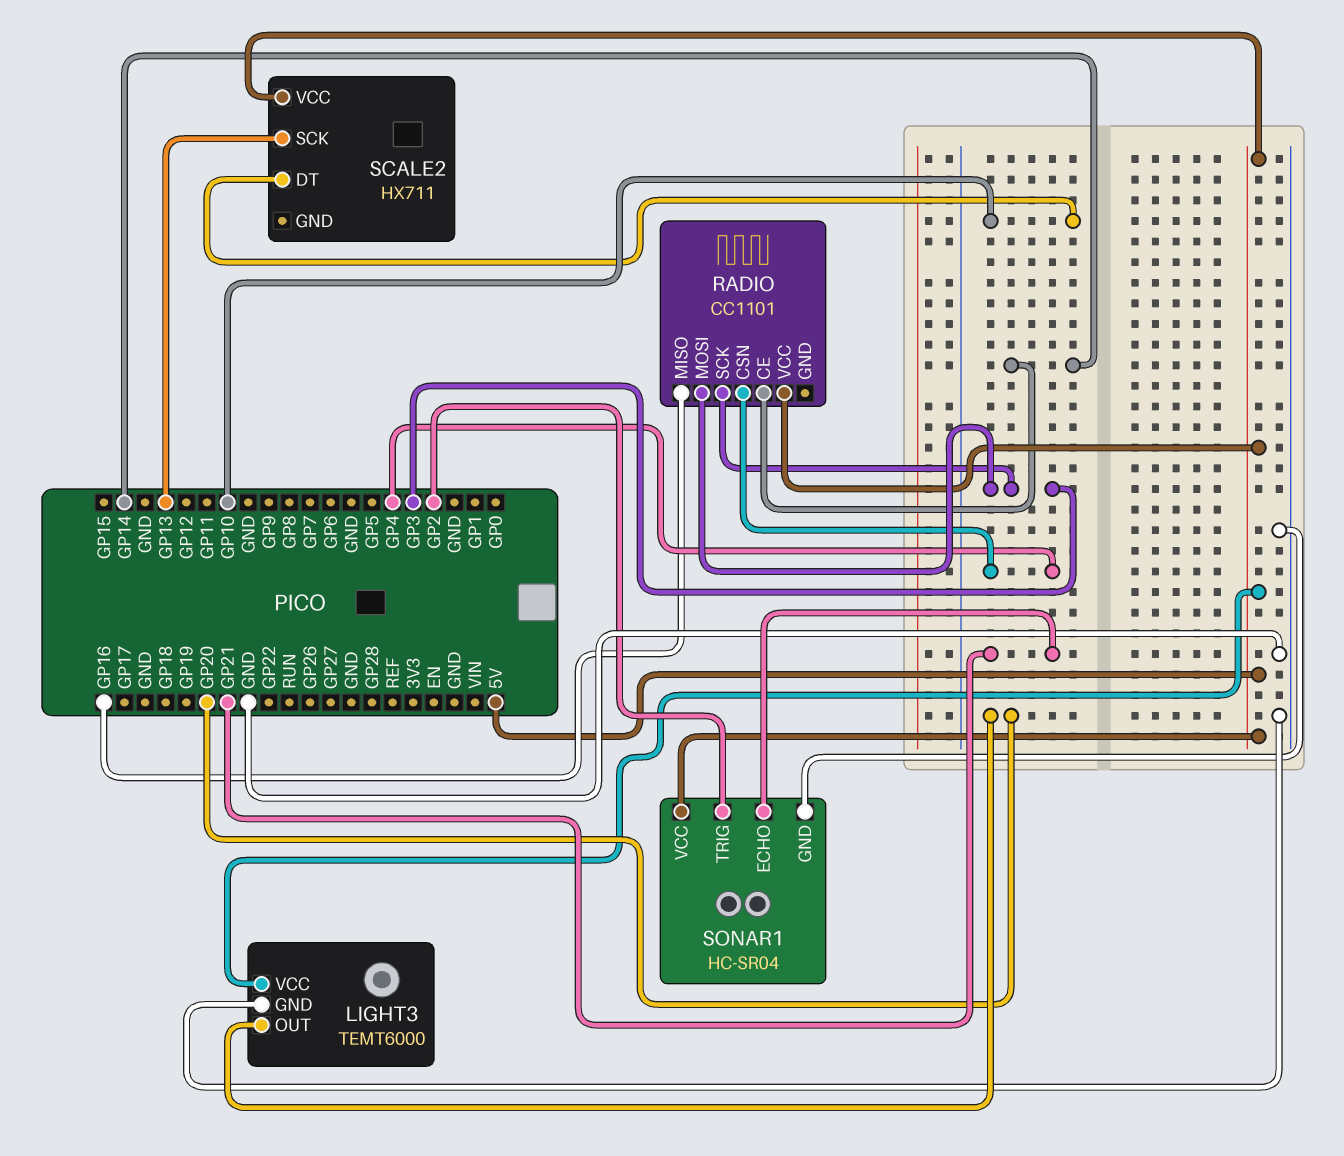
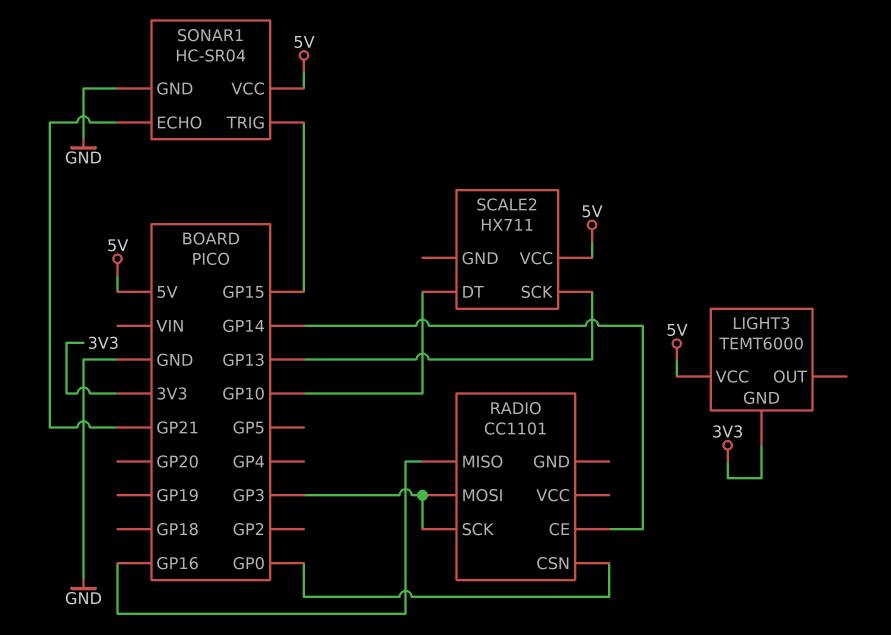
LIGHT3 pin GND: GND -> 3V3
LIGHT3 pin OUT: GP20 -> none
RADIO pin CSN: GP4 -> GP0
RADIO pin VCC: 5V -> none
SONAR1 pin TRIG: GP2 -> GP15

